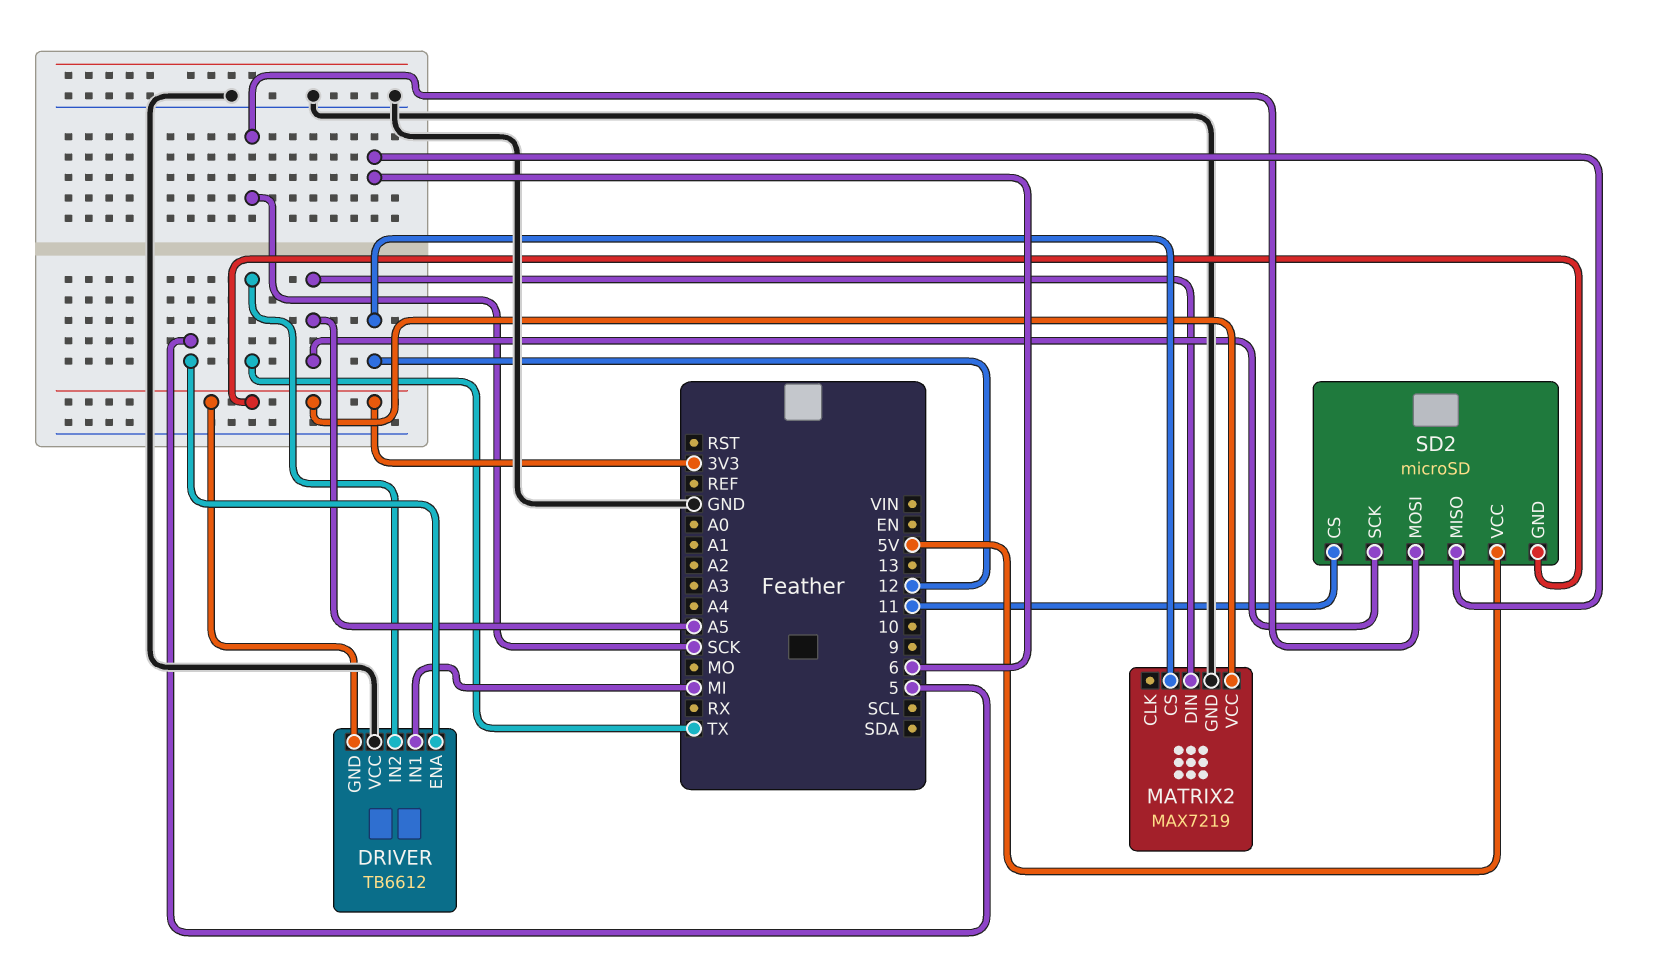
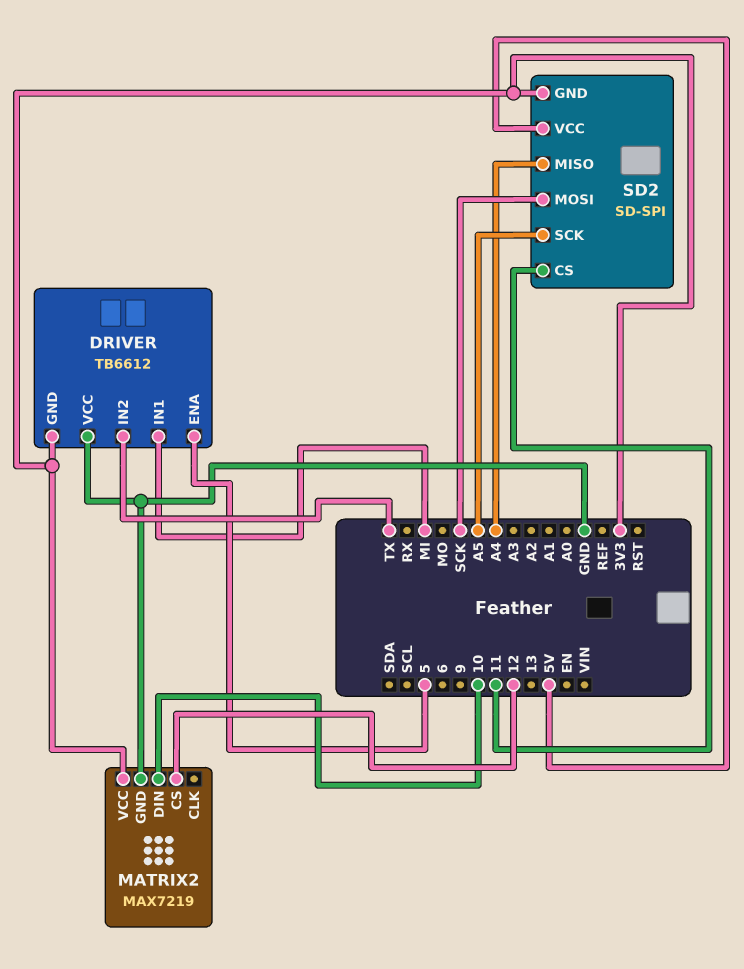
MATRIX2 pin DIN: A5 -> 10
SD2: microSD -> SD-SPI
SD2 pin MISO: 6 -> A4

